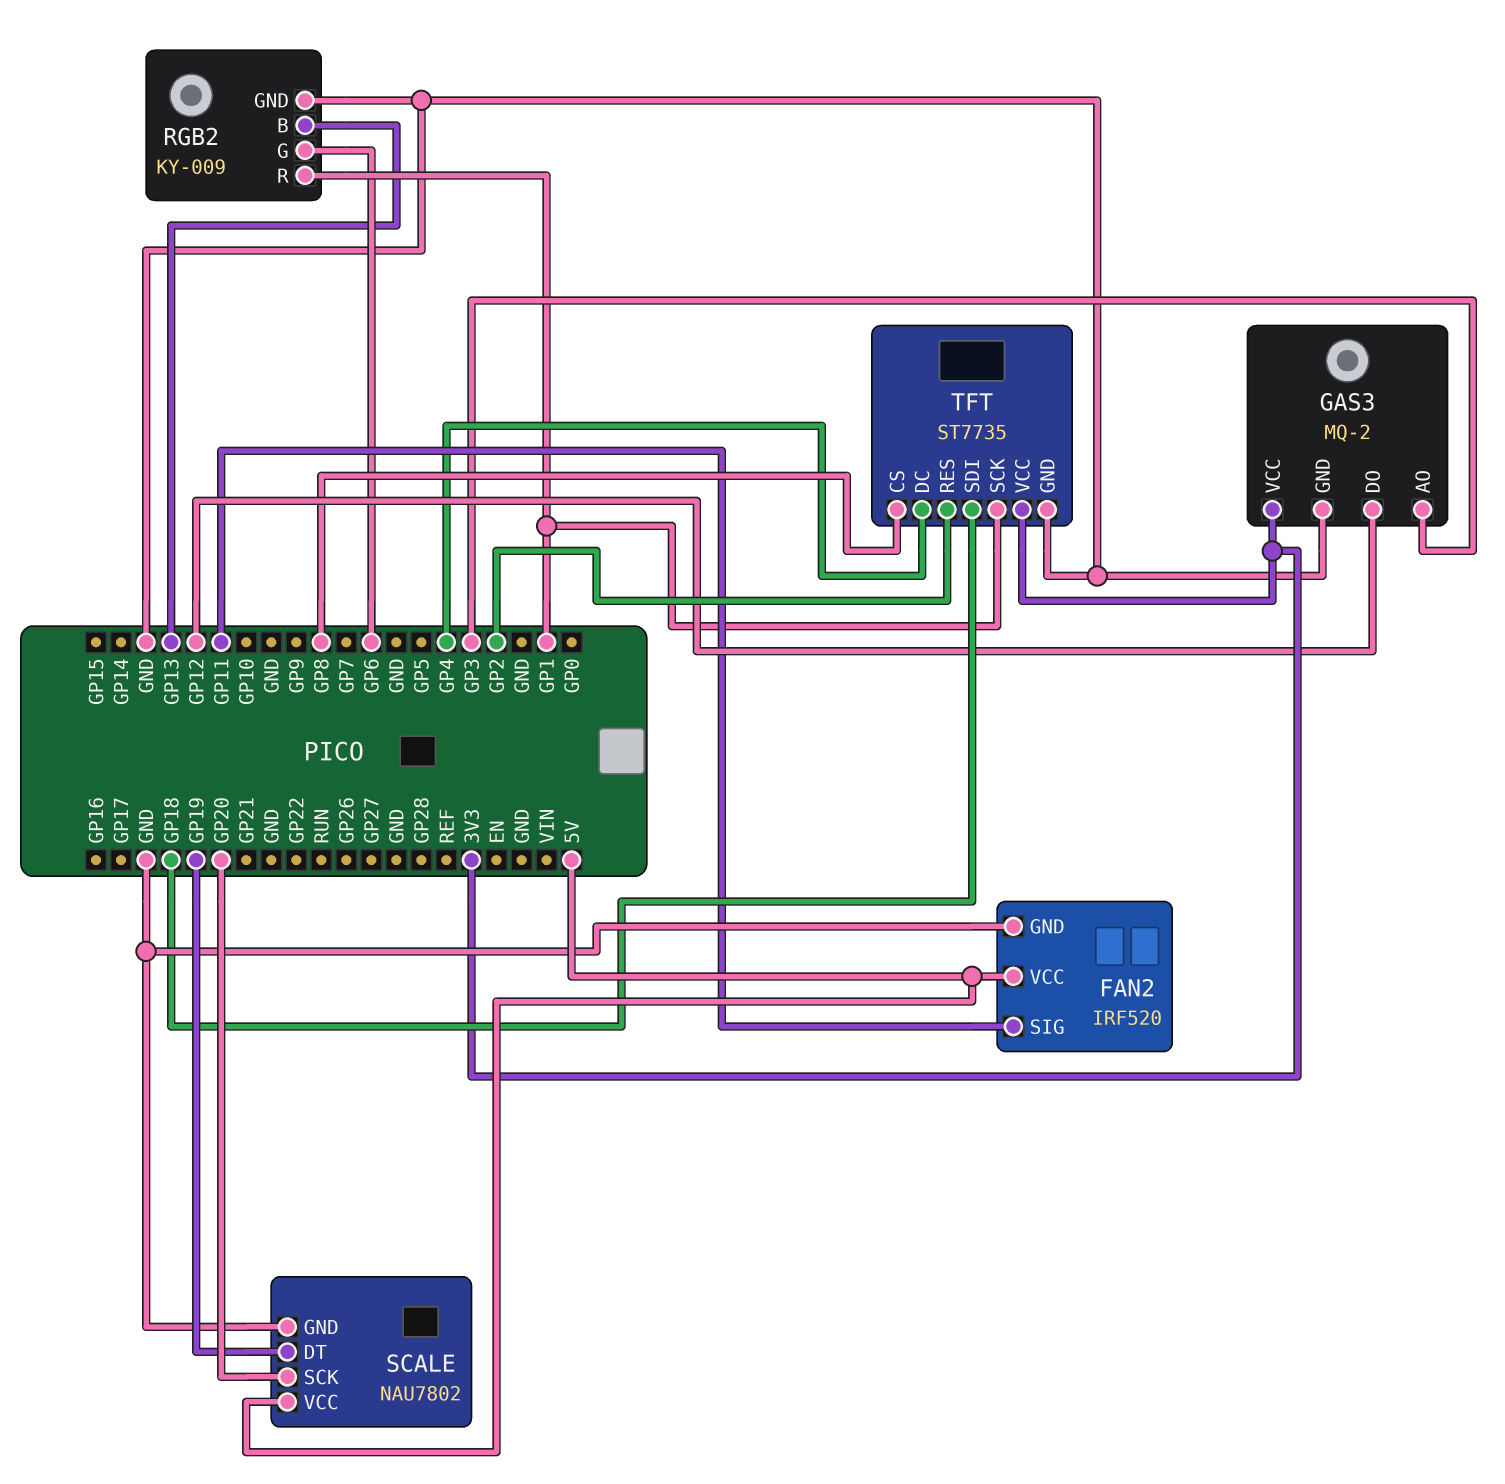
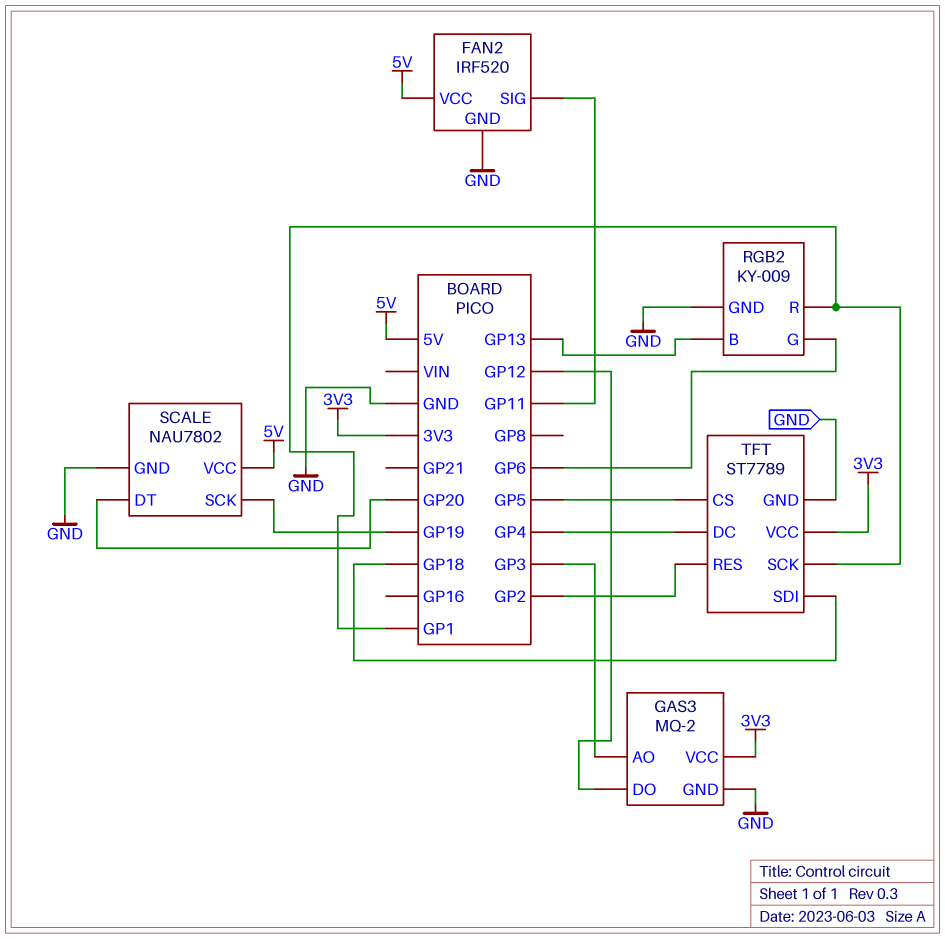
SCALE pin DT: GP19 -> GP20
SCALE pin SCK: GP20 -> GP19
TFT: ST7735 -> ST7789
TFT pin CS: GP8 -> GP5

